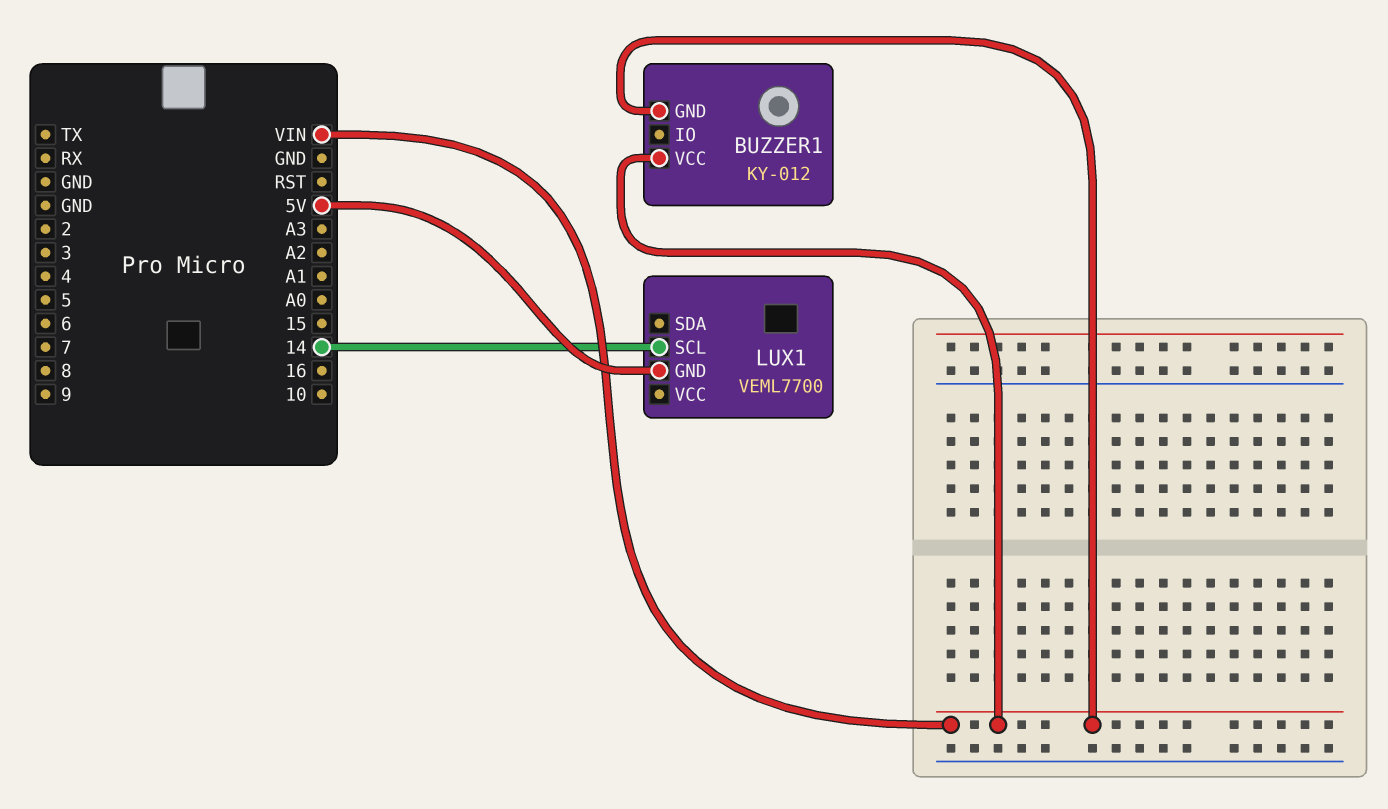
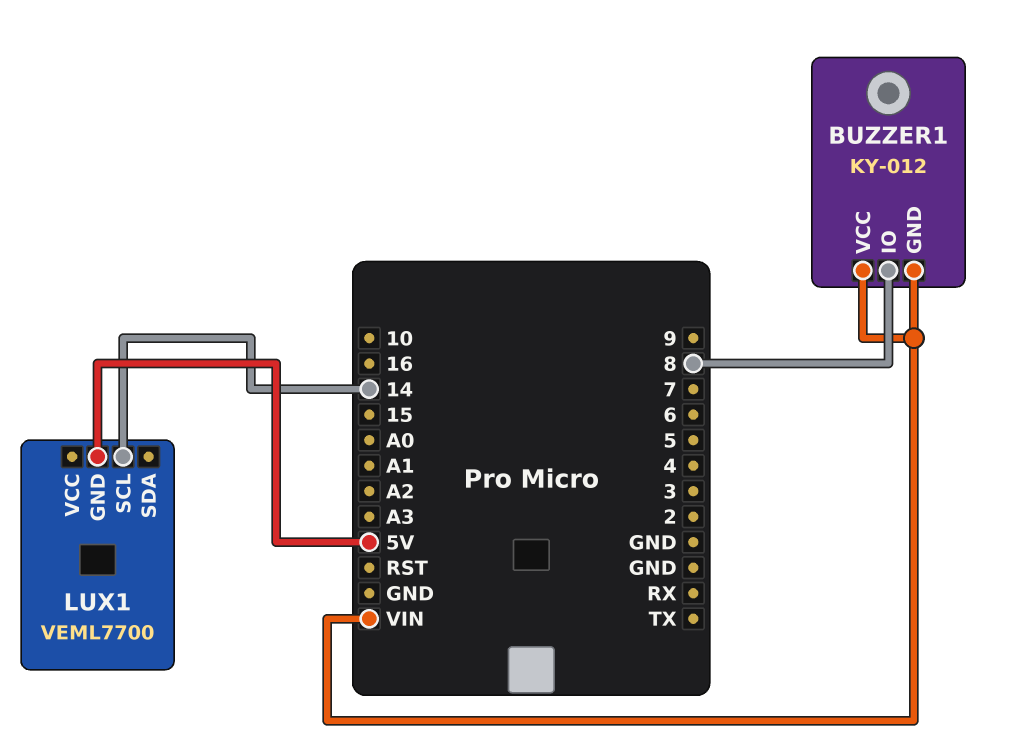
BUZZER1 pin IO: none -> 8

